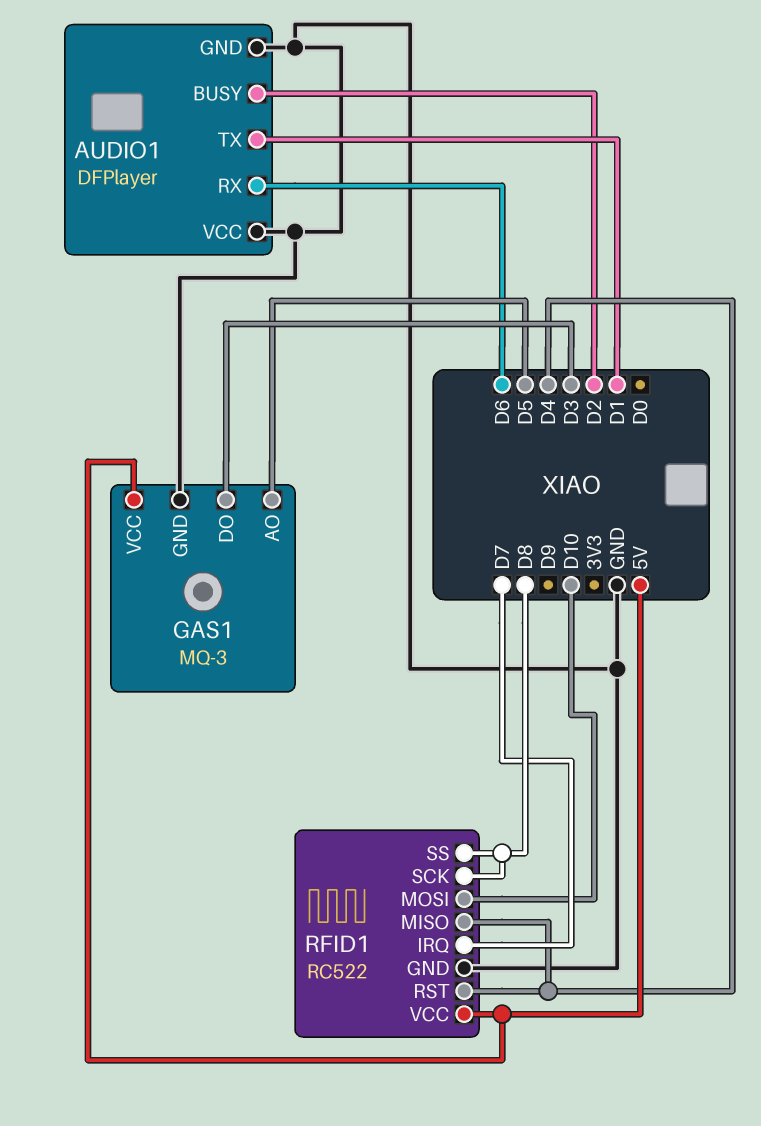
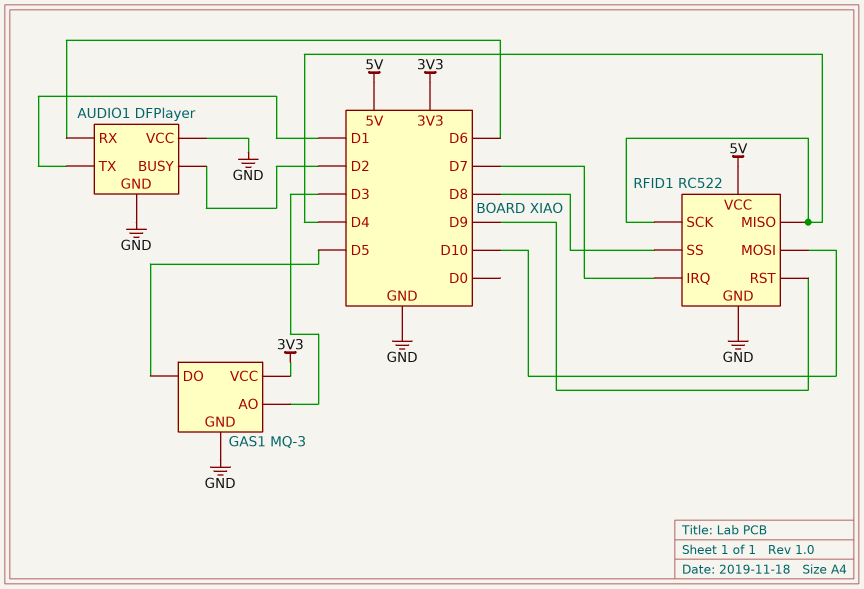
GAS1 pin AO: D5 -> D3
GAS1 pin DO: D3 -> D5
GAS1 pin VCC: 5V -> 3V3
RFID1 pin RST: D4 -> D9
RFID1 pin SCK: D8 -> D4

